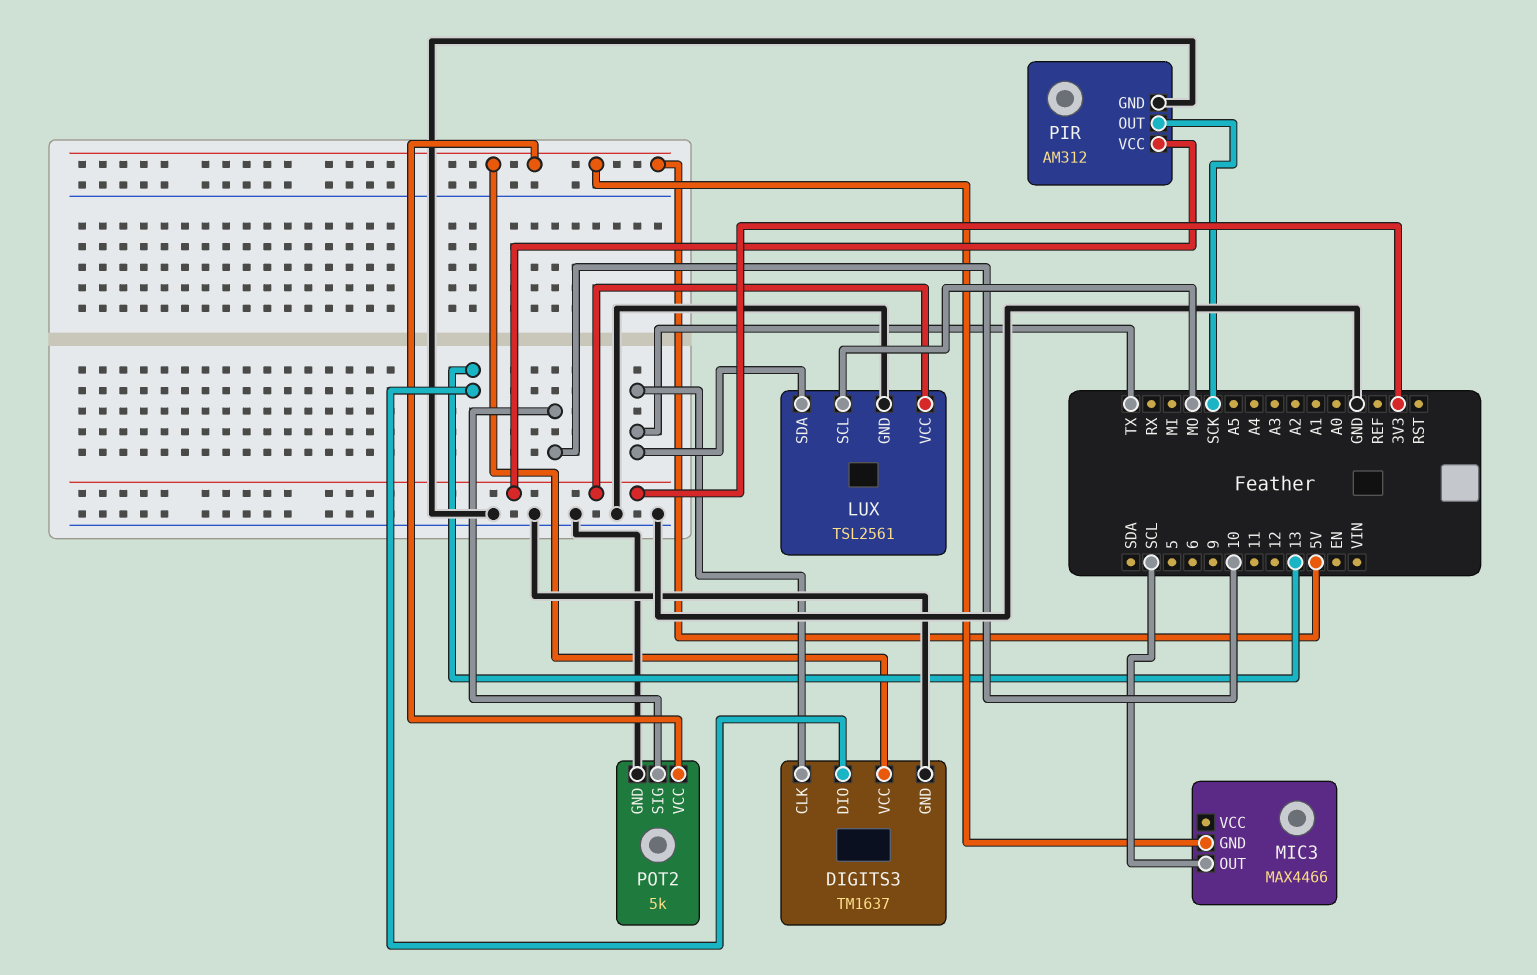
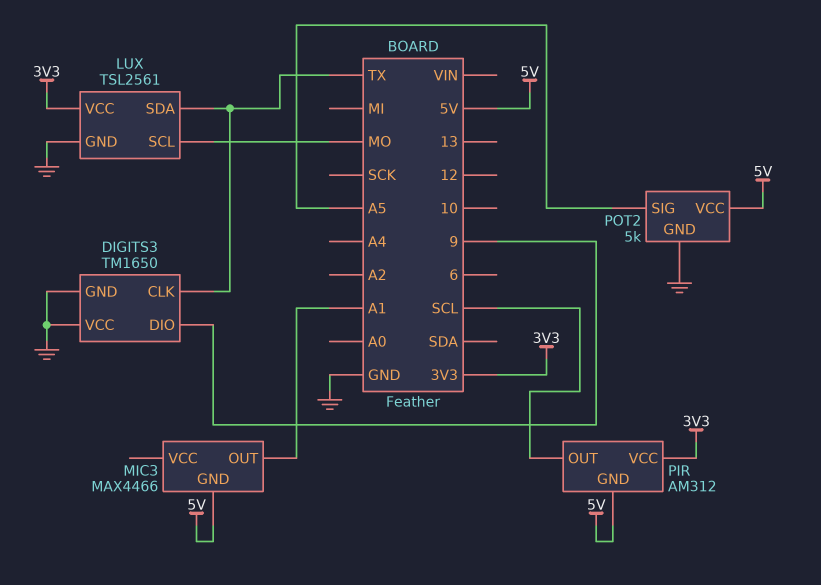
DIGITS3: TM1637 -> TM1650
DIGITS3 pin DIO: 13 -> 9
DIGITS3 pin VCC: 5V -> GND
MIC3 pin OUT: SCL -> A1
PIR pin GND: GND -> 5V
PIR pin OUT: SCK -> SCL
POT2 pin SIG: 10 -> A5

